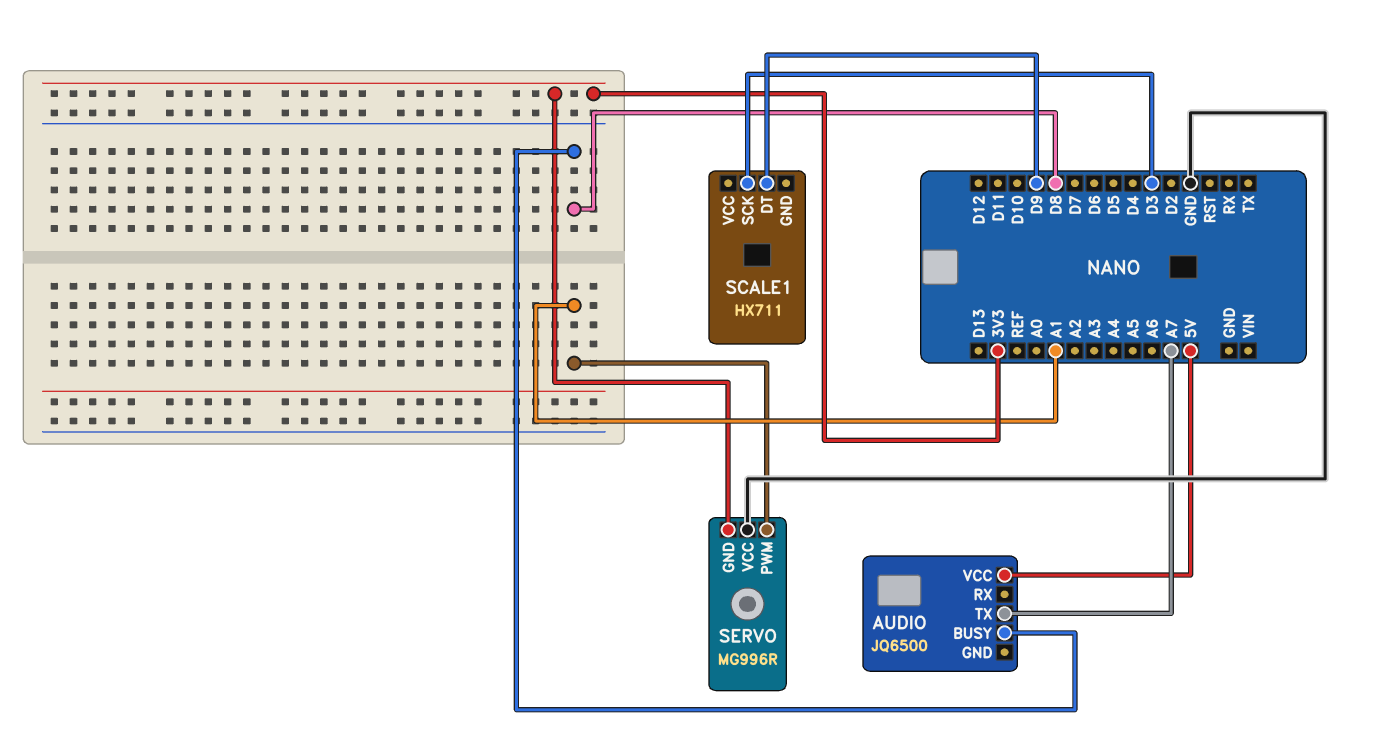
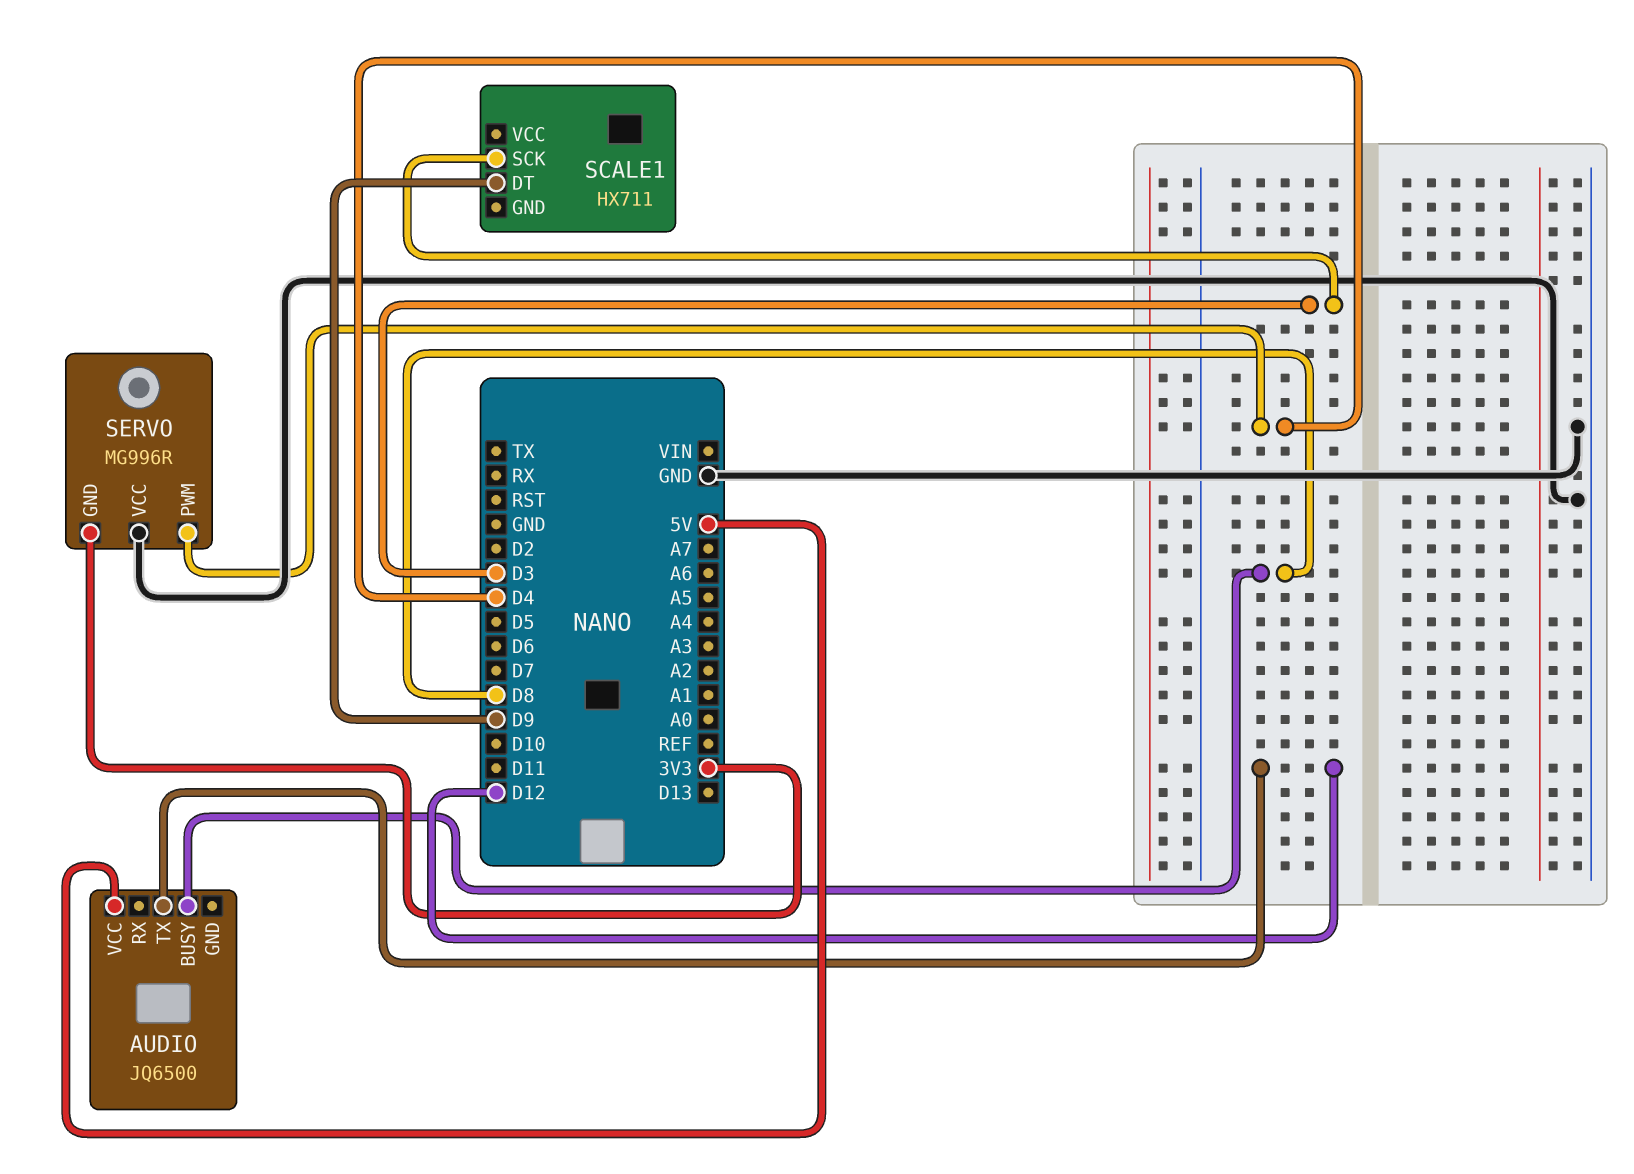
AUDIO pin TX: A7 -> D12
SERVO pin PWM: A1 -> D4

